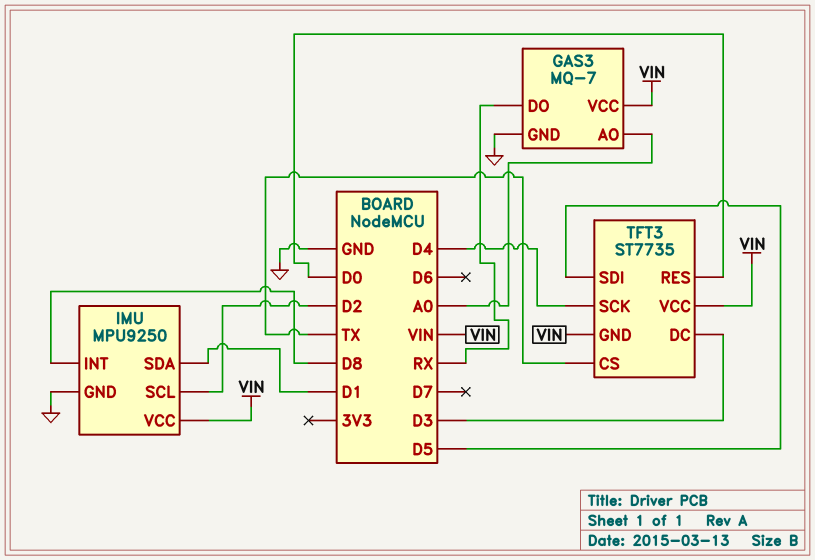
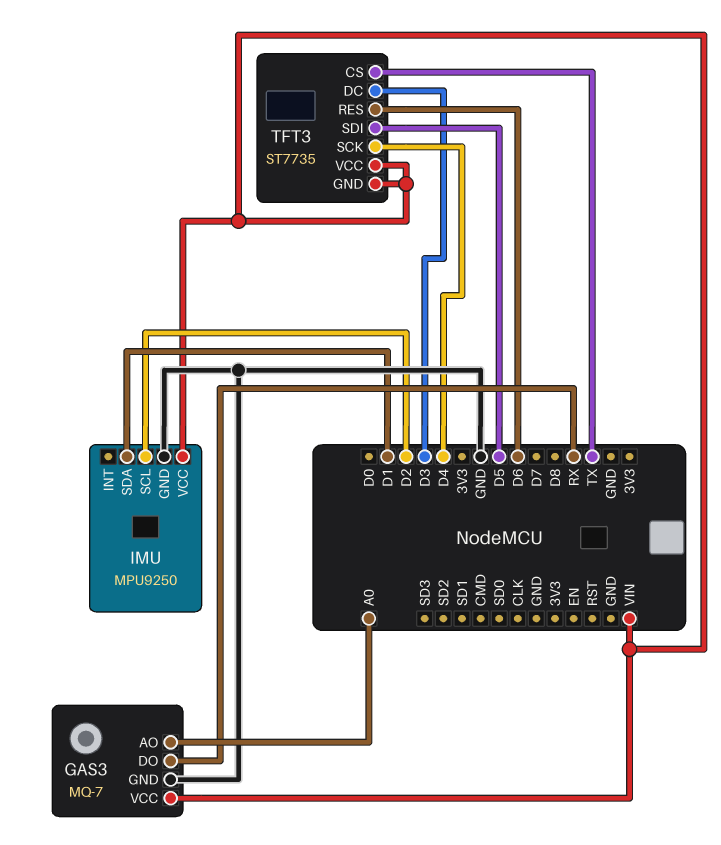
IMU pin INT: D8 -> none
TFT3 pin RES: D0 -> D6

